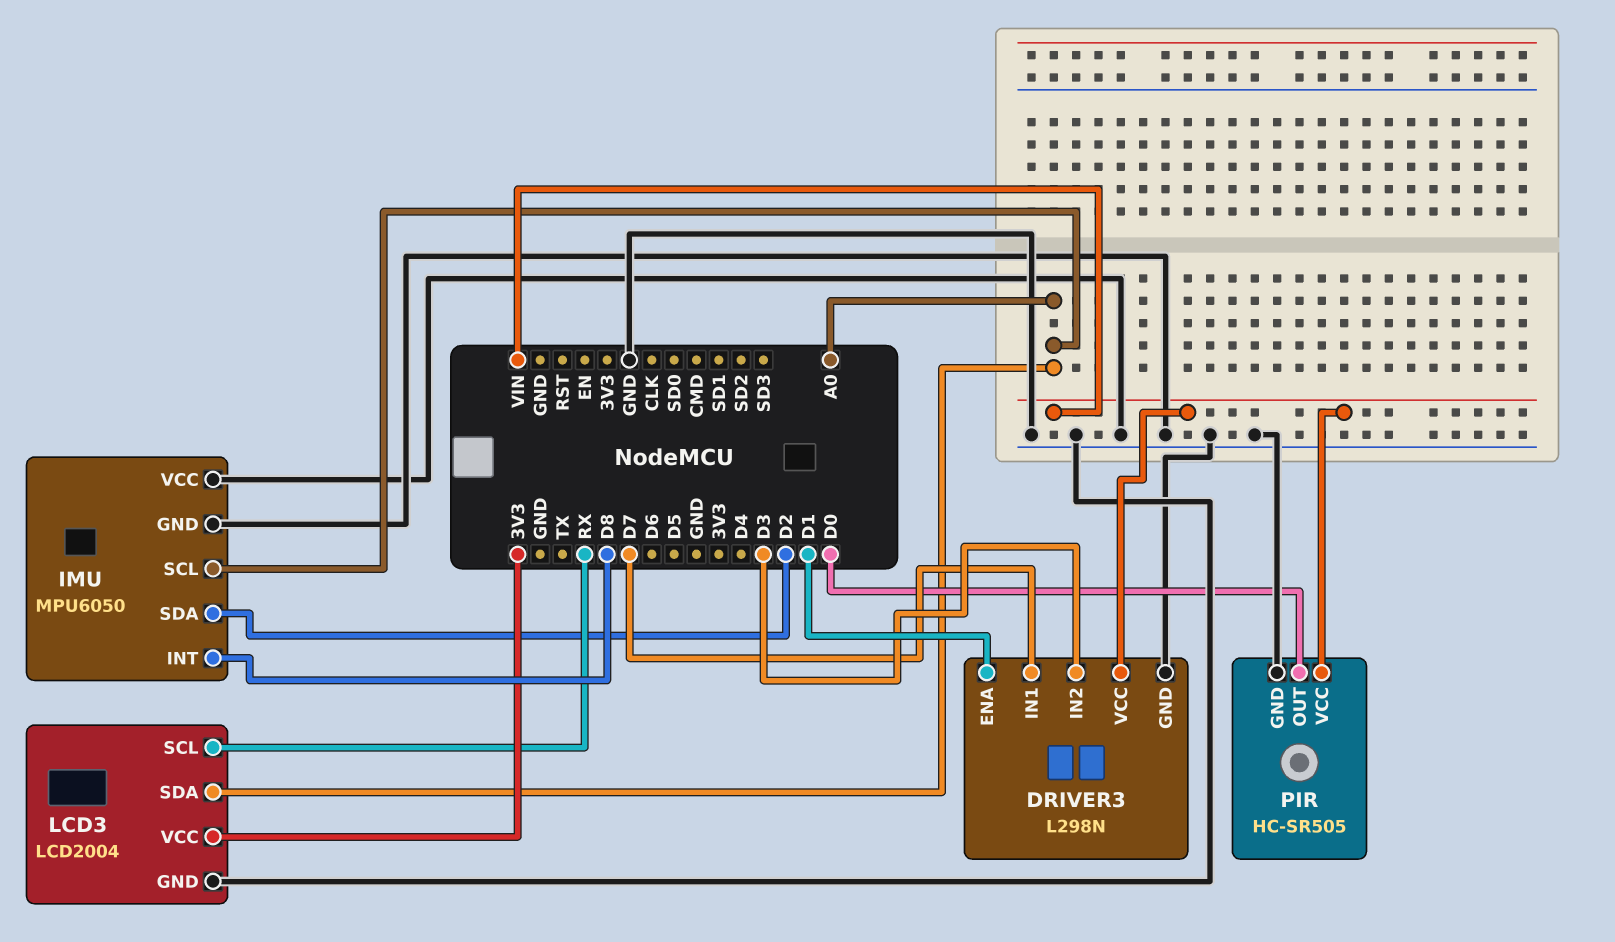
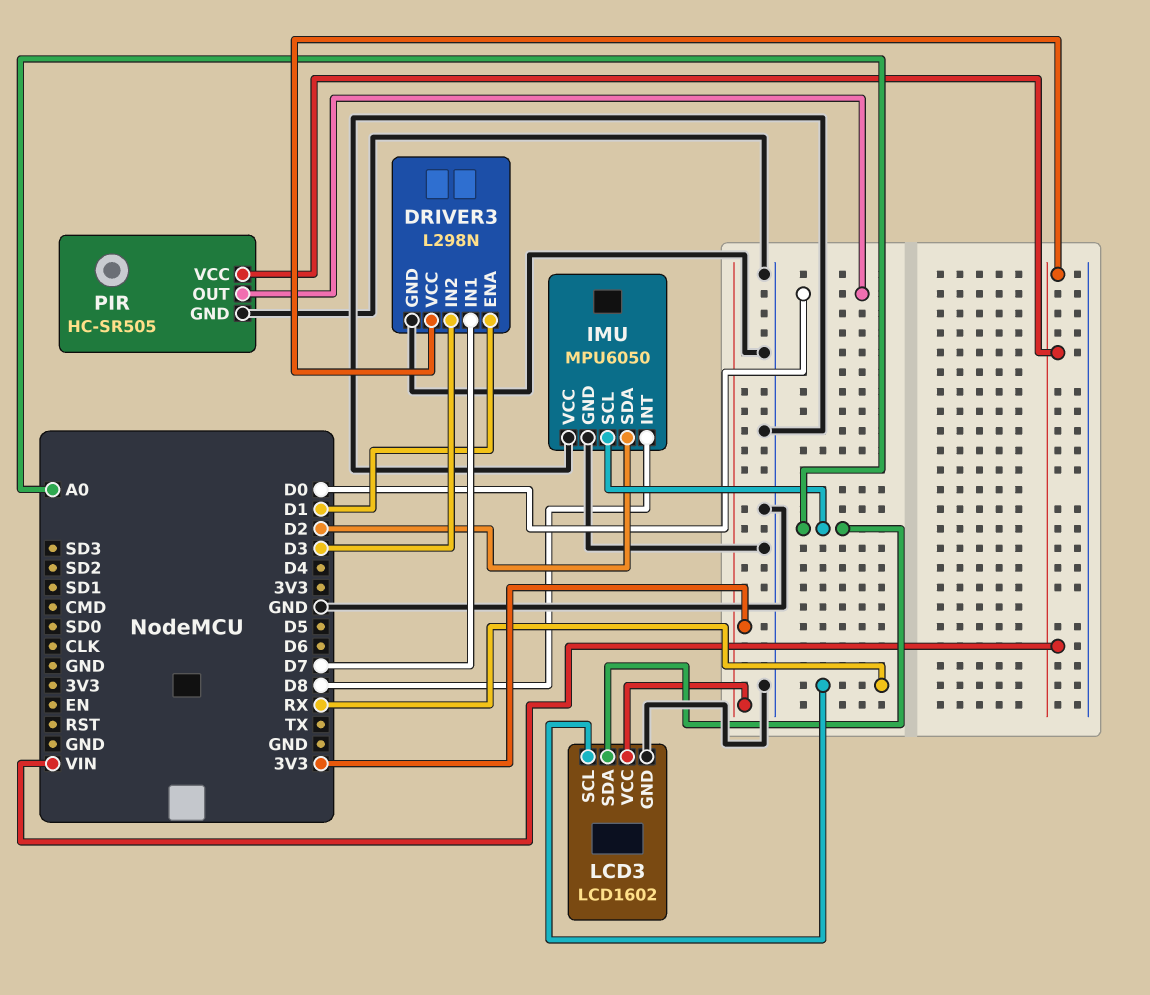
LCD3: LCD2004 -> LCD1602

